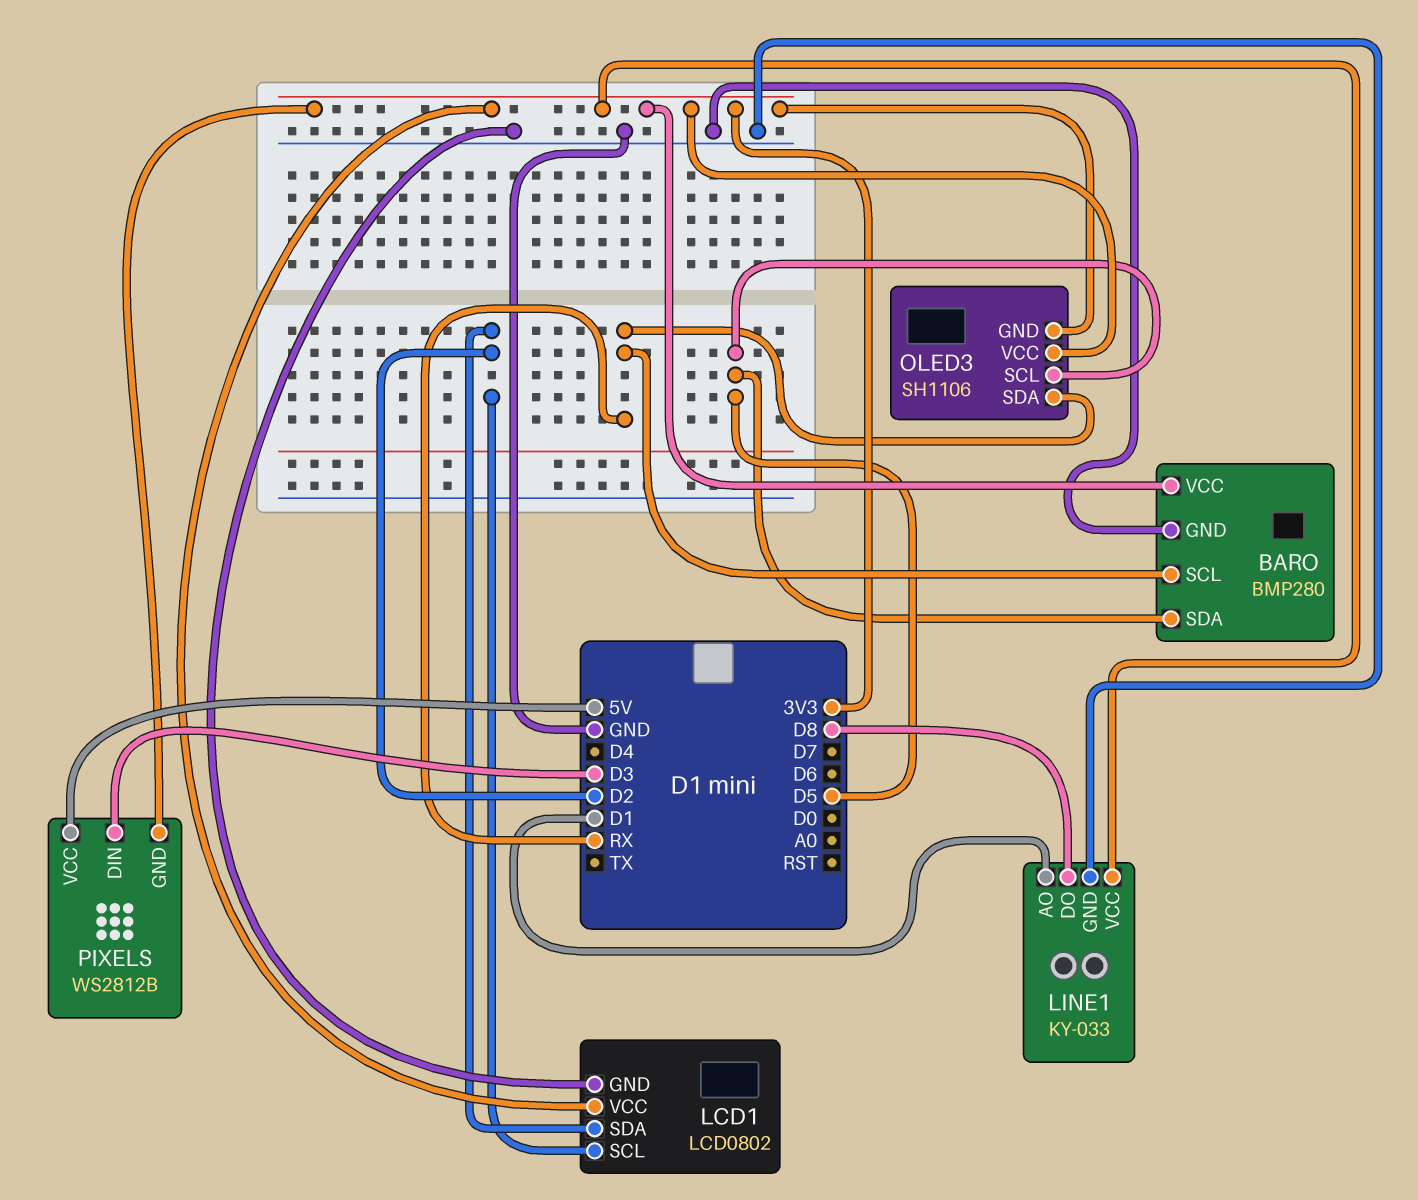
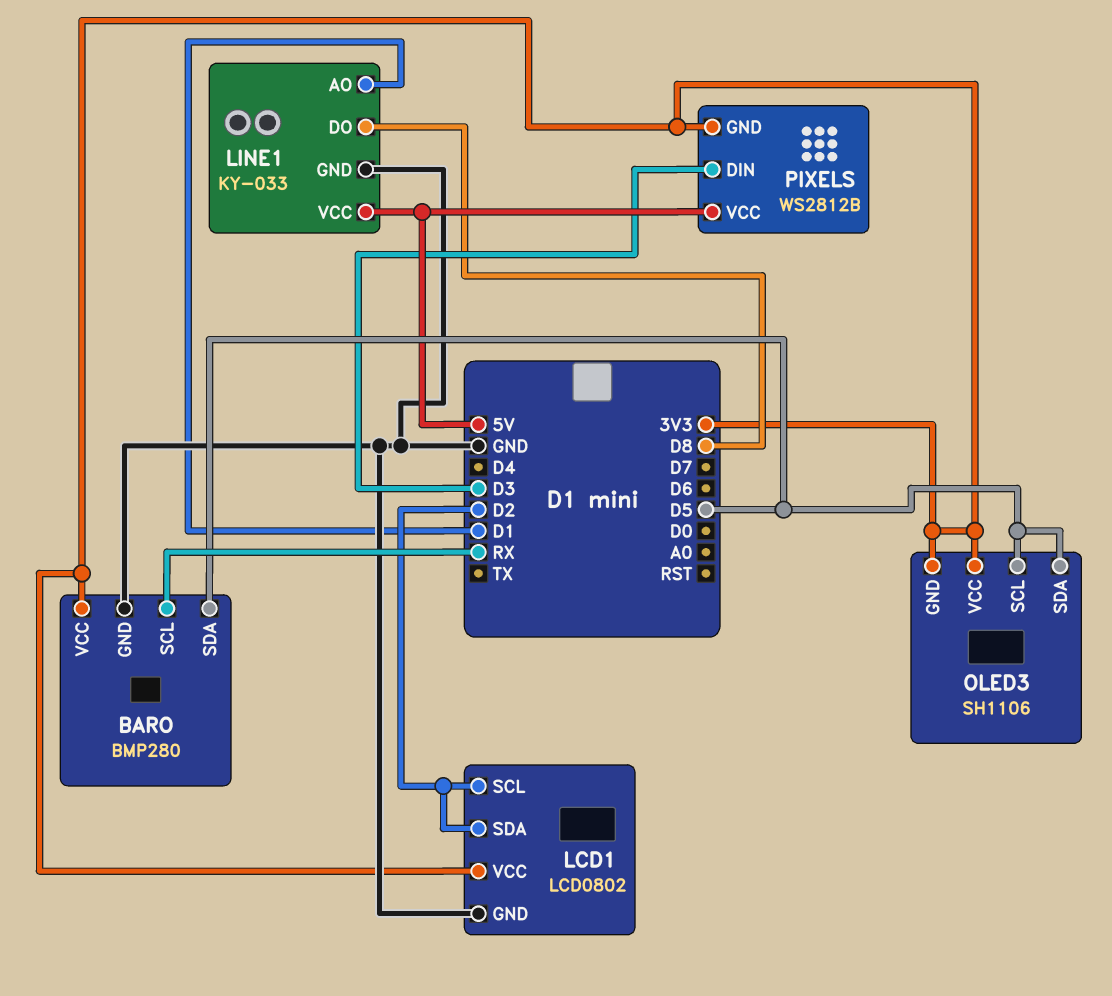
LINE1 pin VCC: 3V3 -> 5V
OLED3 pin SDA: RX -> D5

